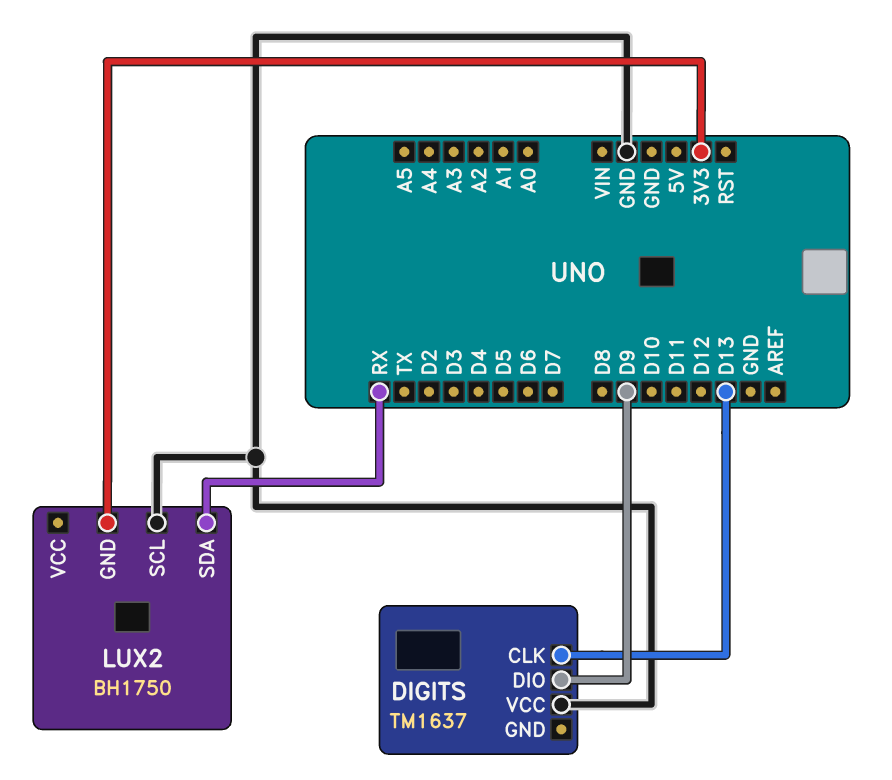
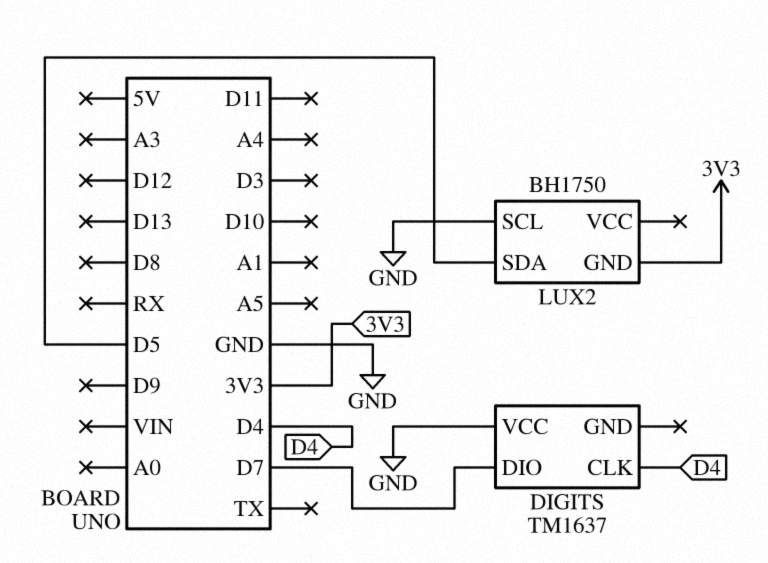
DIGITS pin CLK: D13 -> D4
DIGITS pin DIO: D9 -> D7
LUX2 pin SDA: RX -> D5

